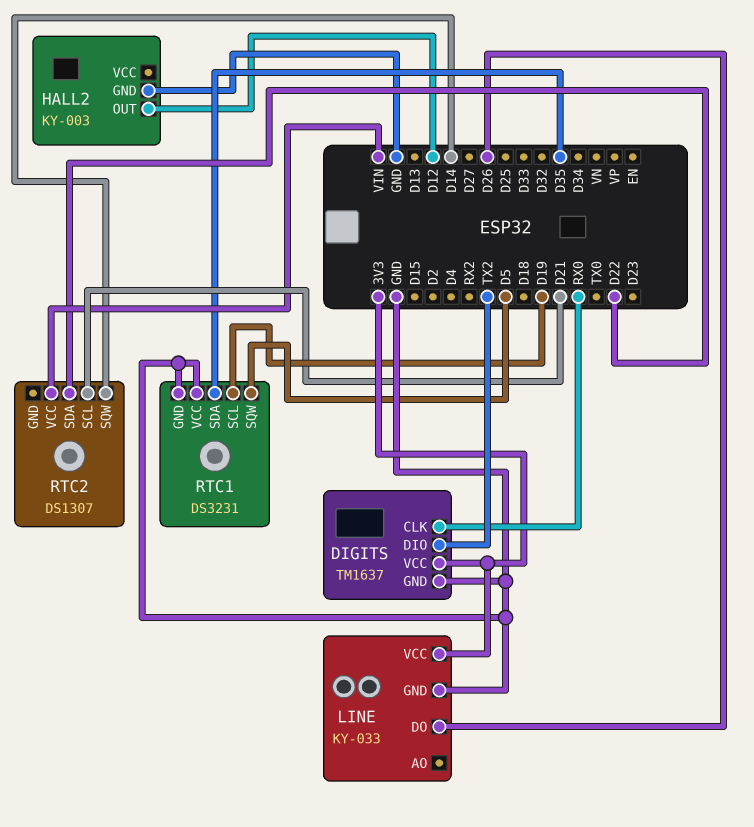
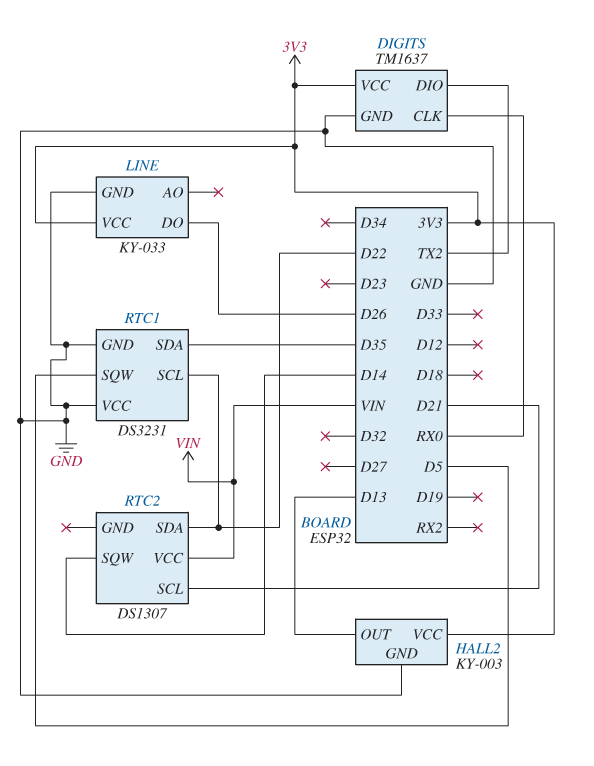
HALL2 pin OUT: D12 -> D13
HALL2 pin VCC: none -> 3V3
RTC1 pin SCL: D19 -> D22

